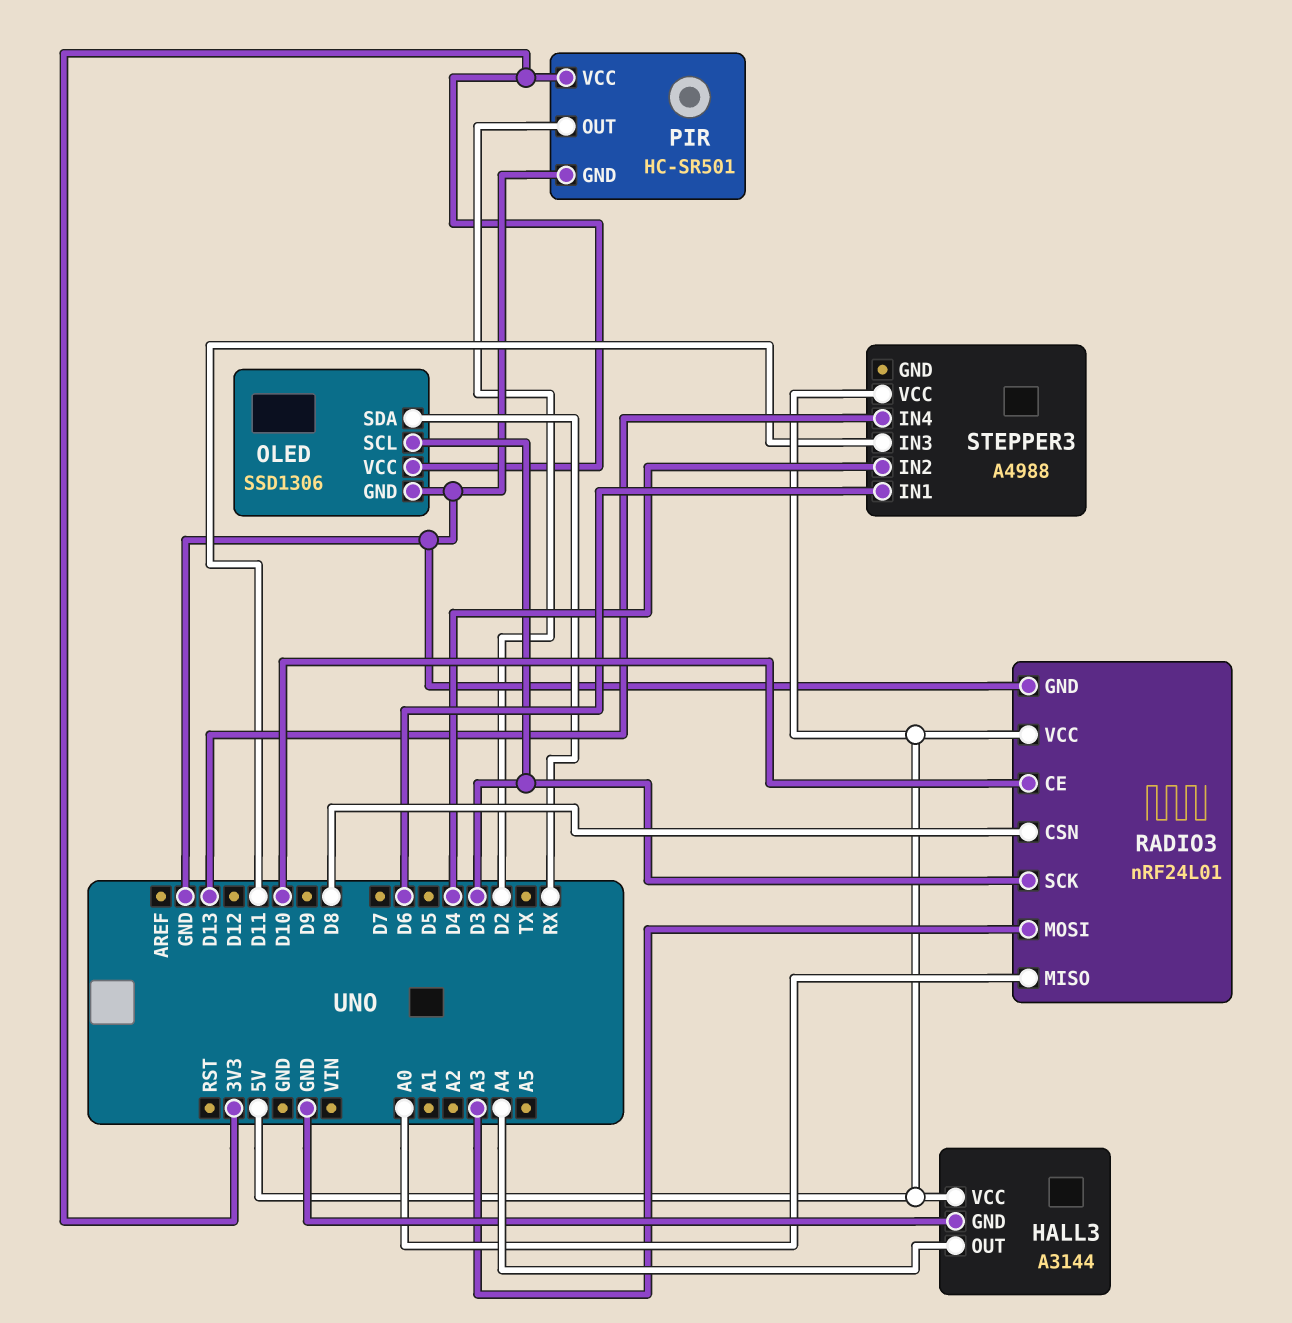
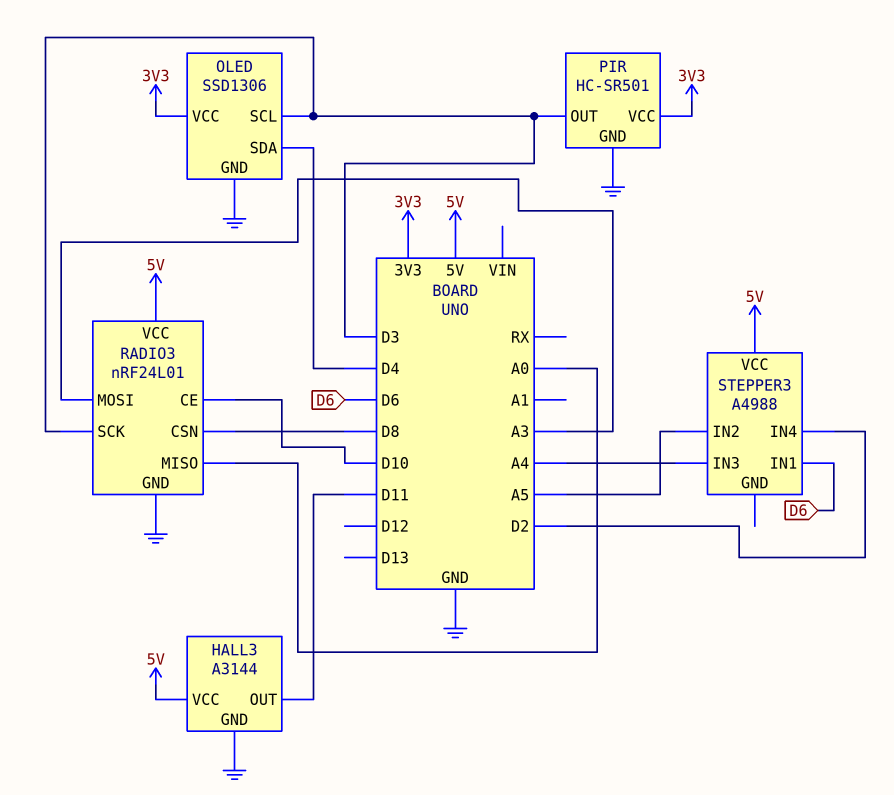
HALL3 pin OUT: A4 -> D11
OLED pin SDA: RX -> D4
PIR pin OUT: D2 -> D3
STEPPER3 pin IN2: D4 -> A5
STEPPER3 pin IN3: D11 -> A4
STEPPER3 pin IN4: D13 -> D2

